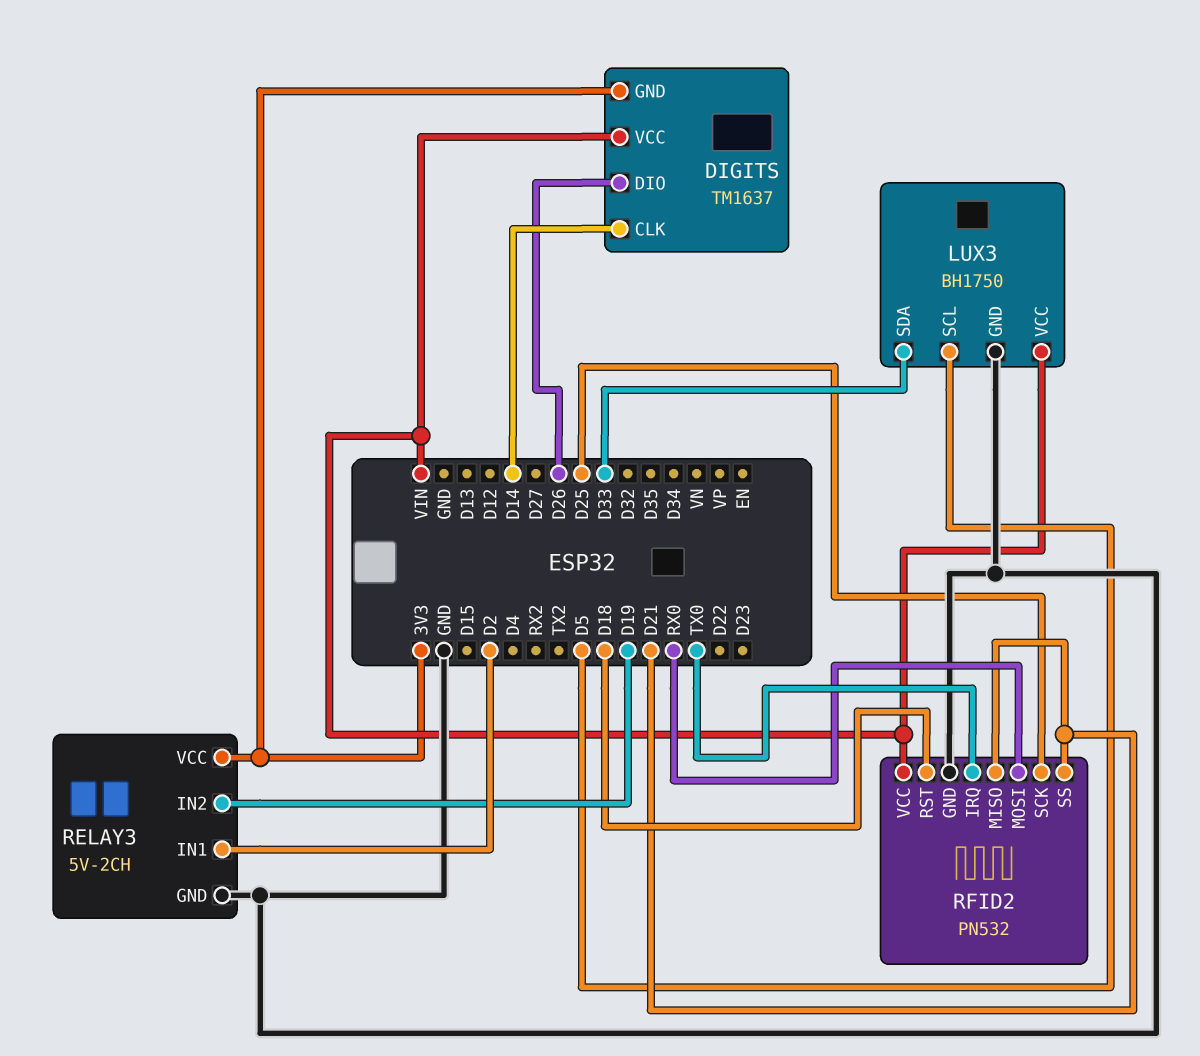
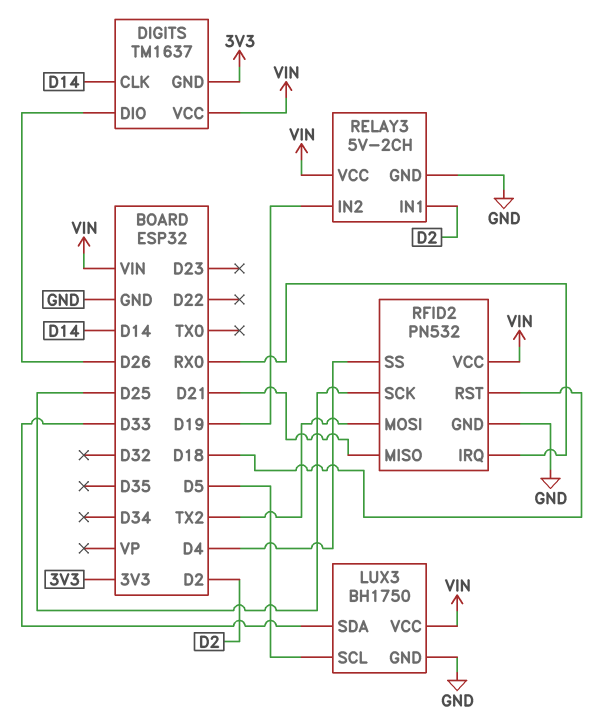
RELAY3 pin VCC: 3V3 -> VIN
RFID2 pin IRQ: TX0 -> RX0
RFID2 pin MOSI: RX0 -> TX2
RFID2 pin SS: D21 -> D4

